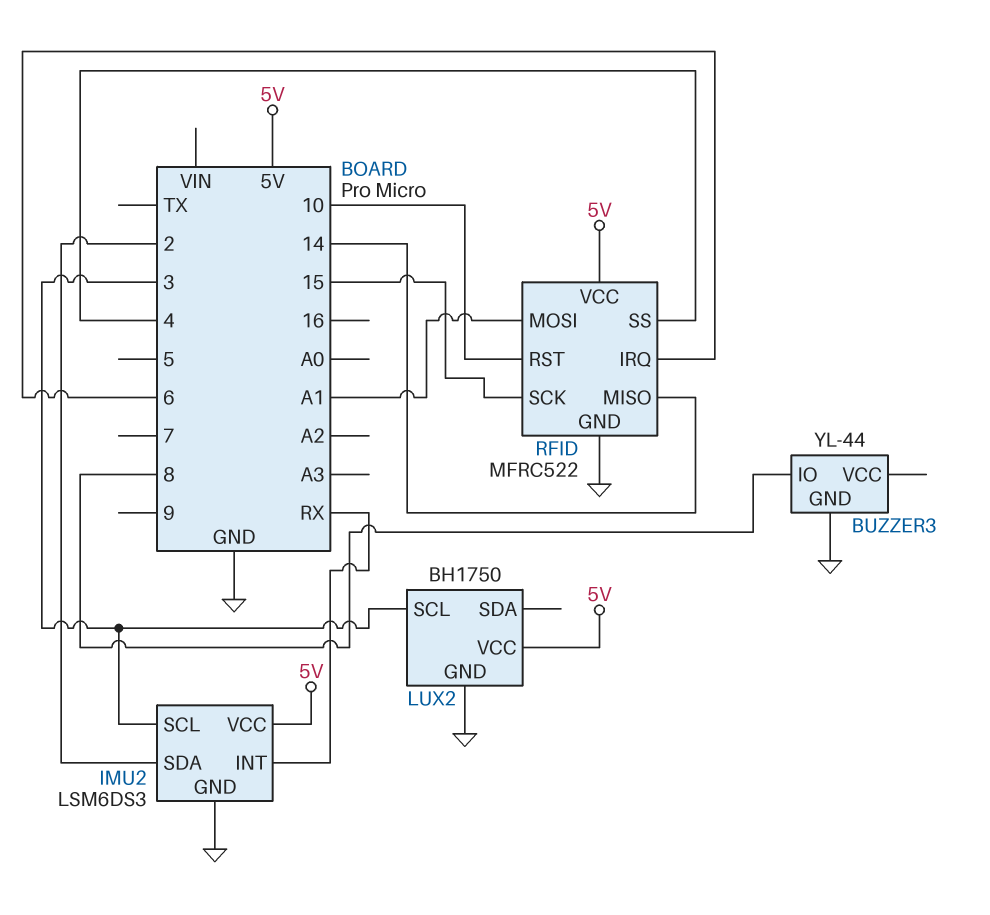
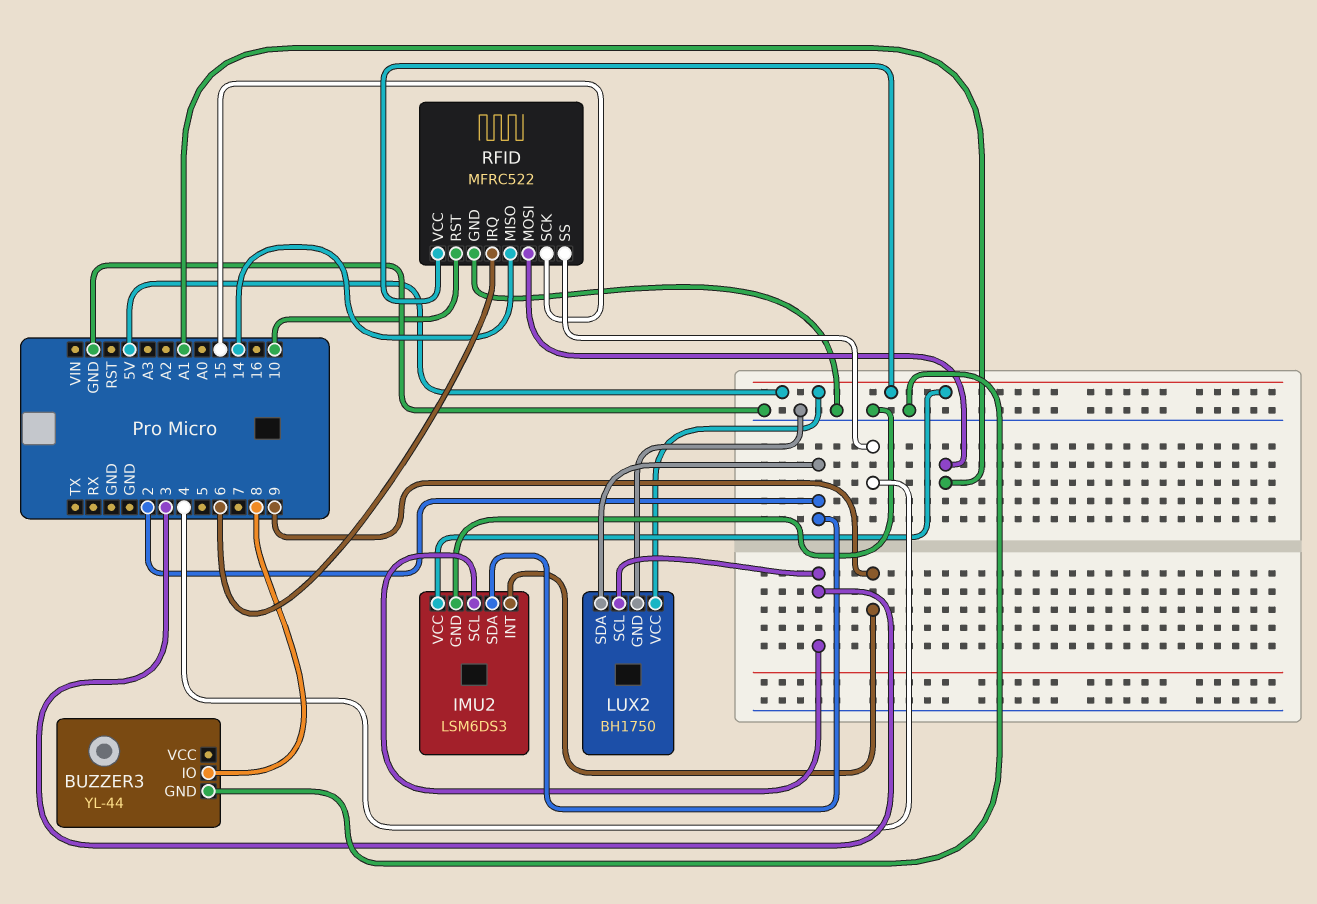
IMU2 pin INT: RX -> 9
LUX2 pin SDA: none -> 2

